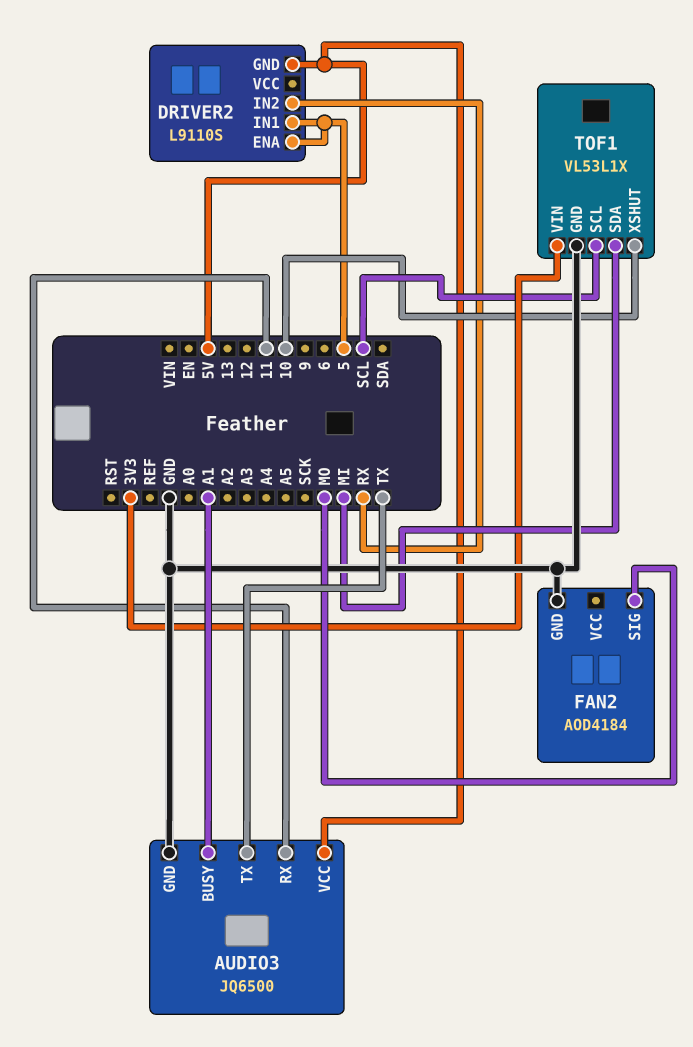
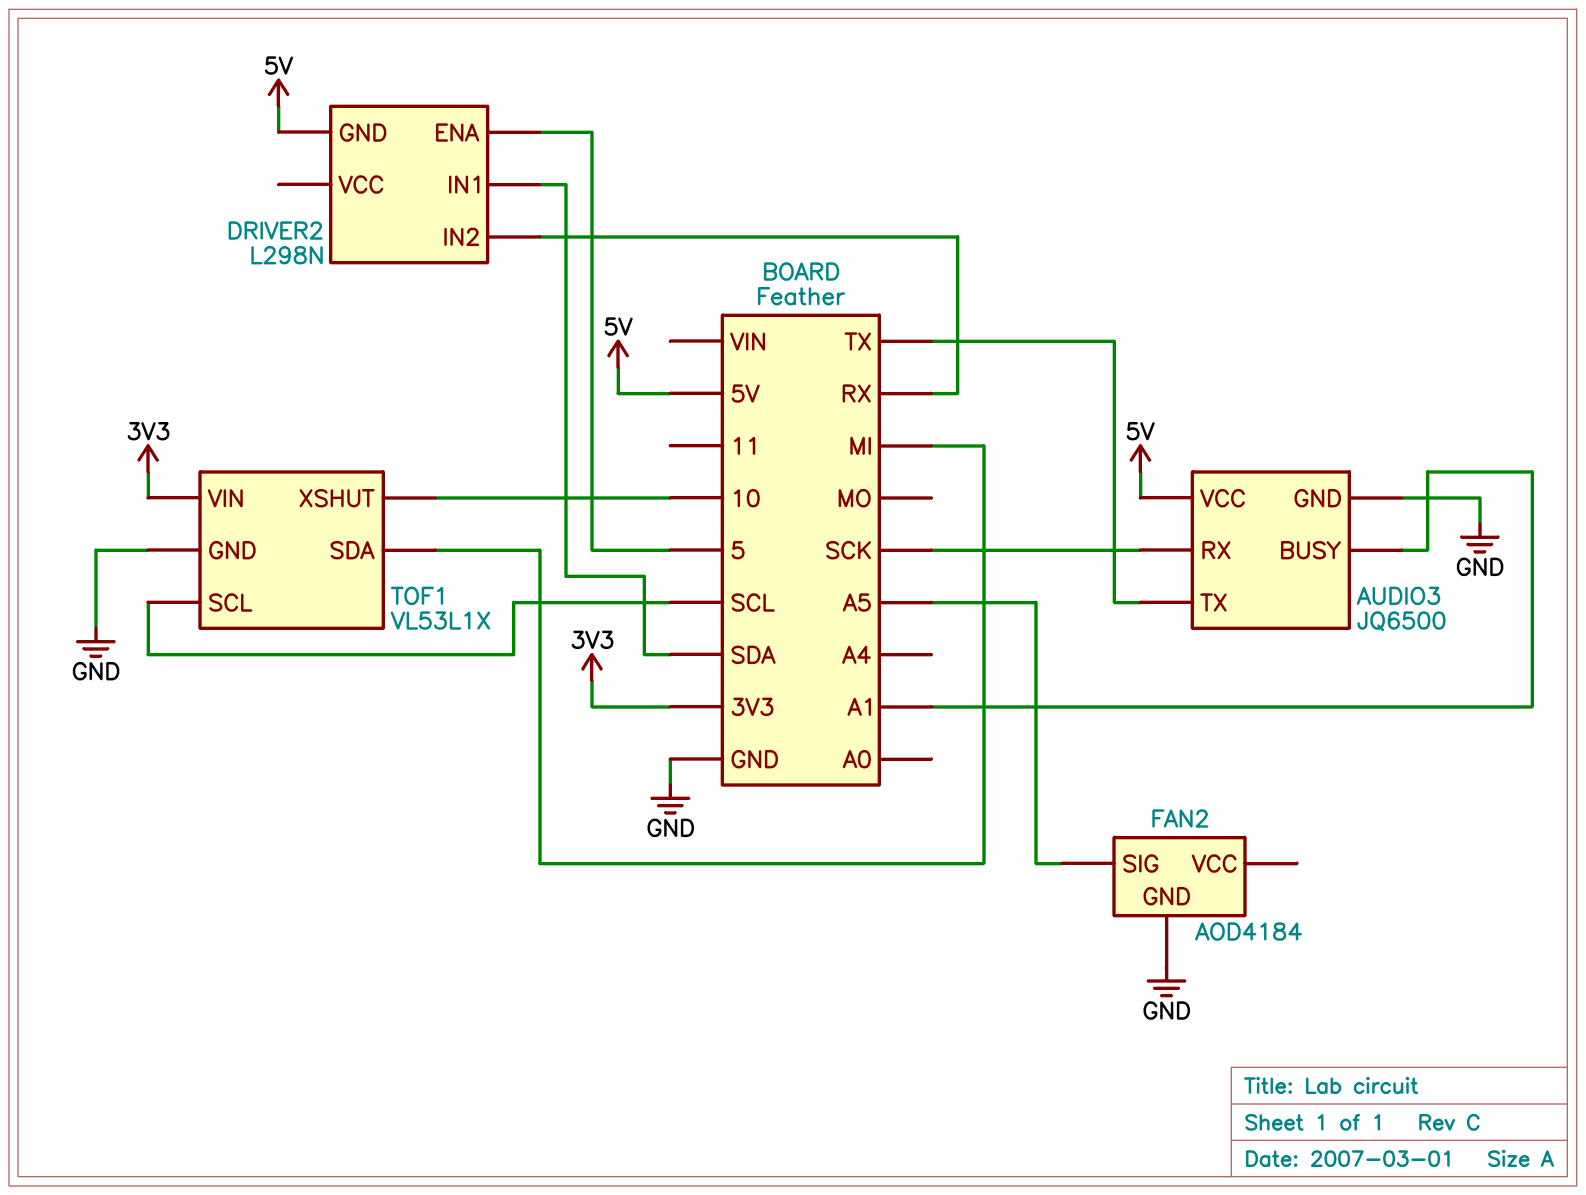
AUDIO3 pin RX: 11 -> SCK
DRIVER2: L9110S -> L298N
DRIVER2 pin IN1: 5 -> SDA
FAN2 pin SIG: MO -> A5

